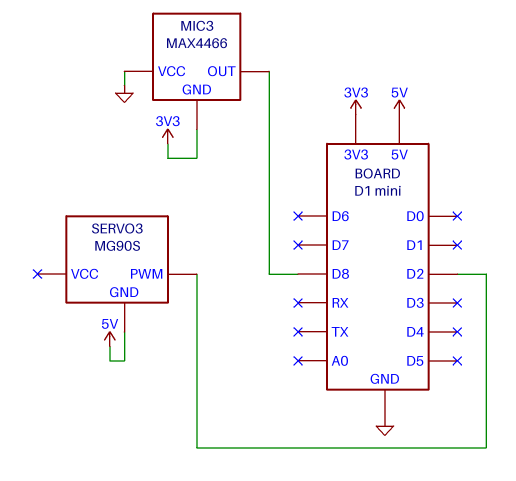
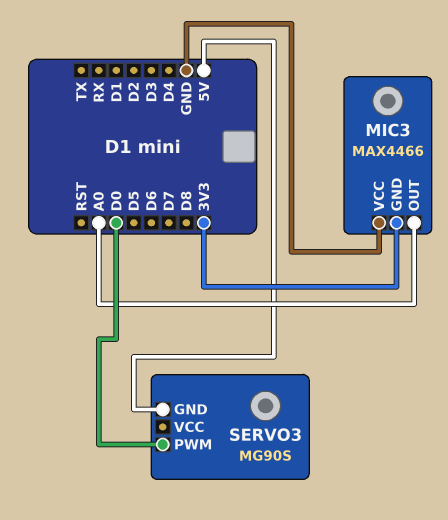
MIC3 pin OUT: D8 -> A0
SERVO3 pin PWM: D2 -> D0

